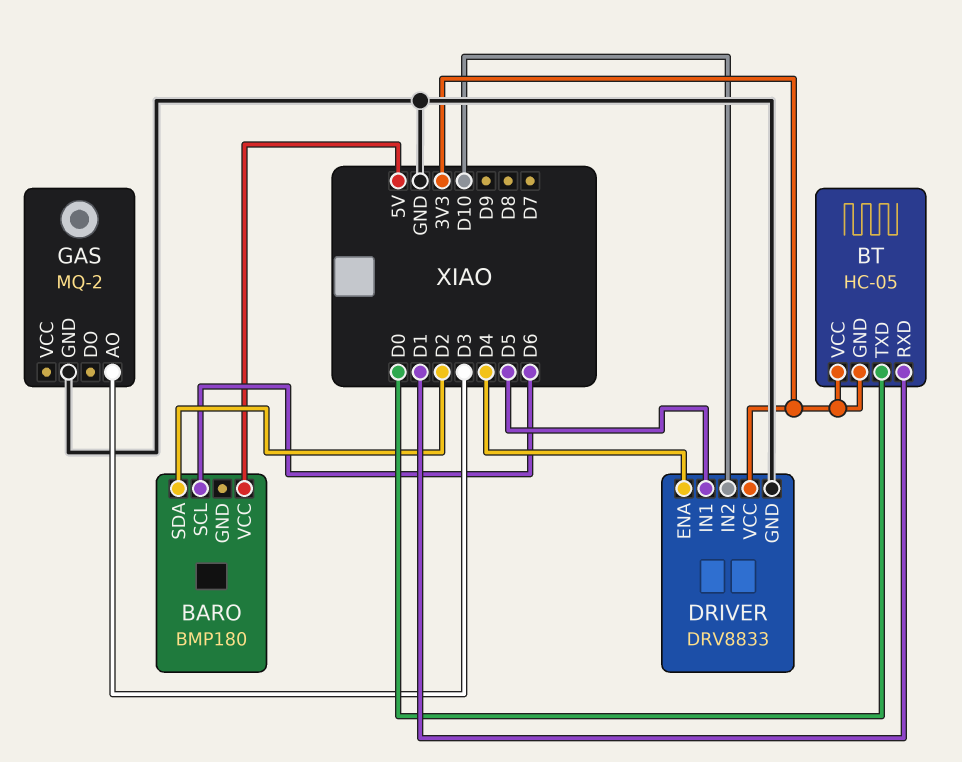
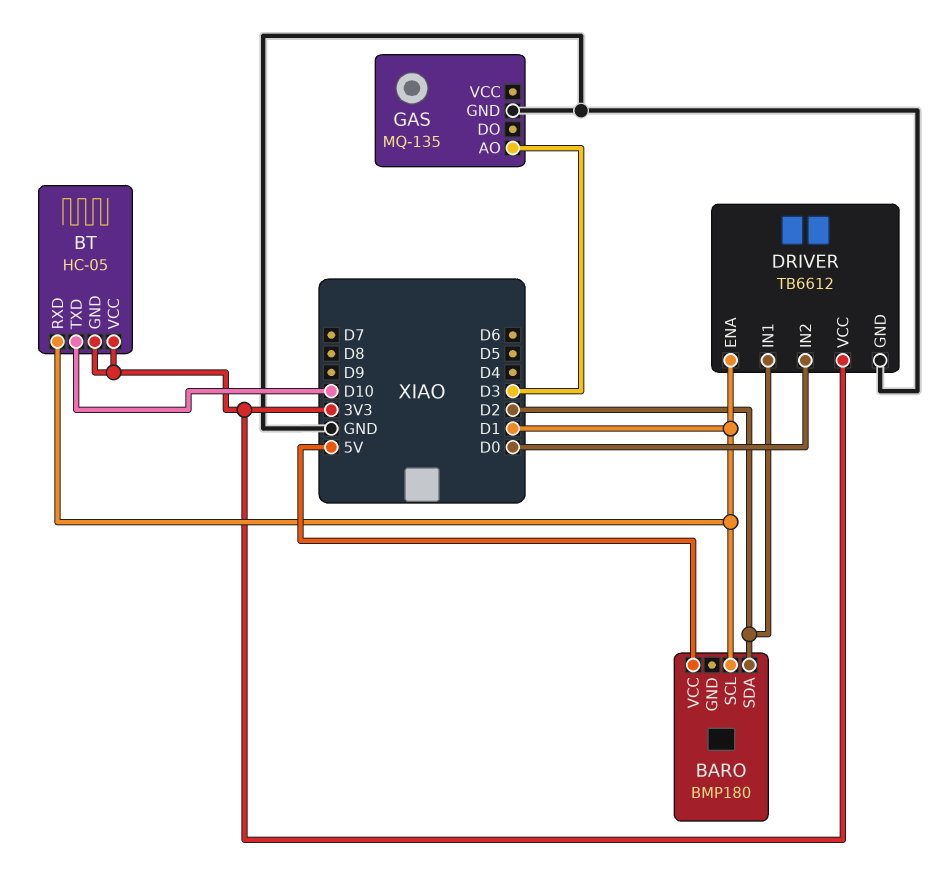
BARO pin SCL: D6 -> D1
BT pin TXD: D0 -> D10
DRIVER: DRV8833 -> TB6612
DRIVER pin ENA: D4 -> D1
DRIVER pin IN1: D5 -> D2
DRIVER pin IN2: D10 -> D0
GAS: MQ-2 -> MQ-135

